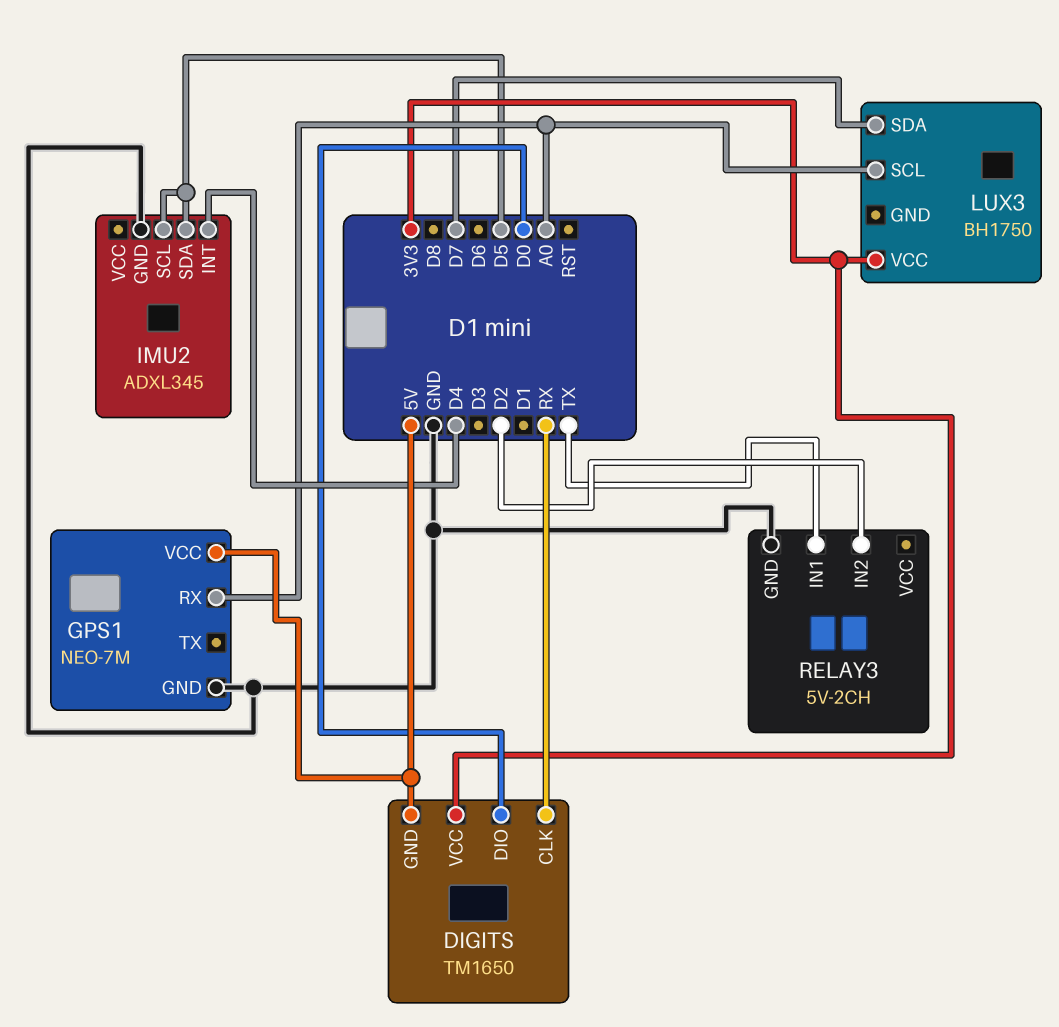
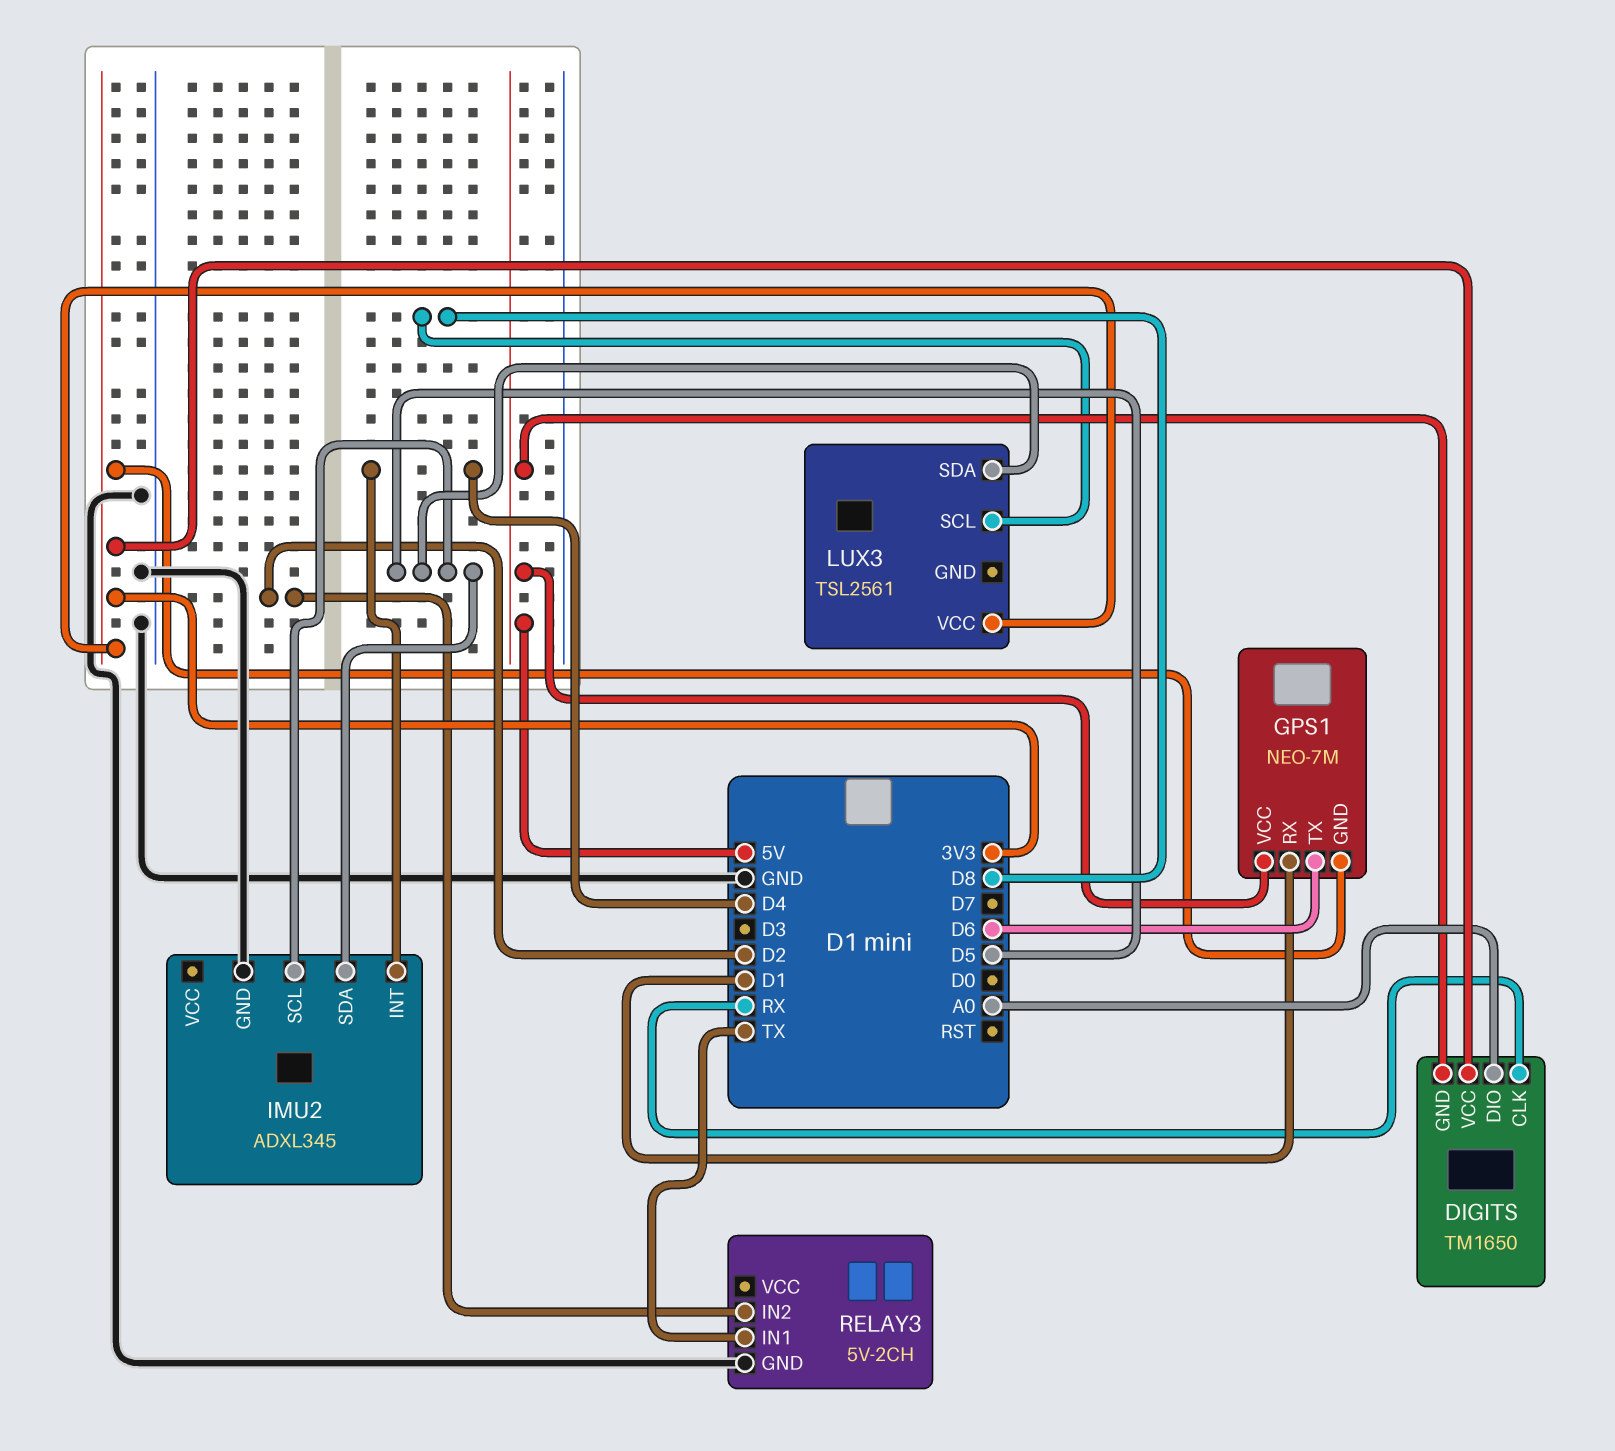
DIGITS pin DIO: D0 -> A0
GPS1 pin GND: GND -> 3V3
GPS1 pin RX: A0 -> D1
GPS1 pin TX: none -> D6
LUX3: BH1750 -> TSL2561
LUX3 pin SCL: A0 -> D8
LUX3 pin SDA: D7 -> D5

